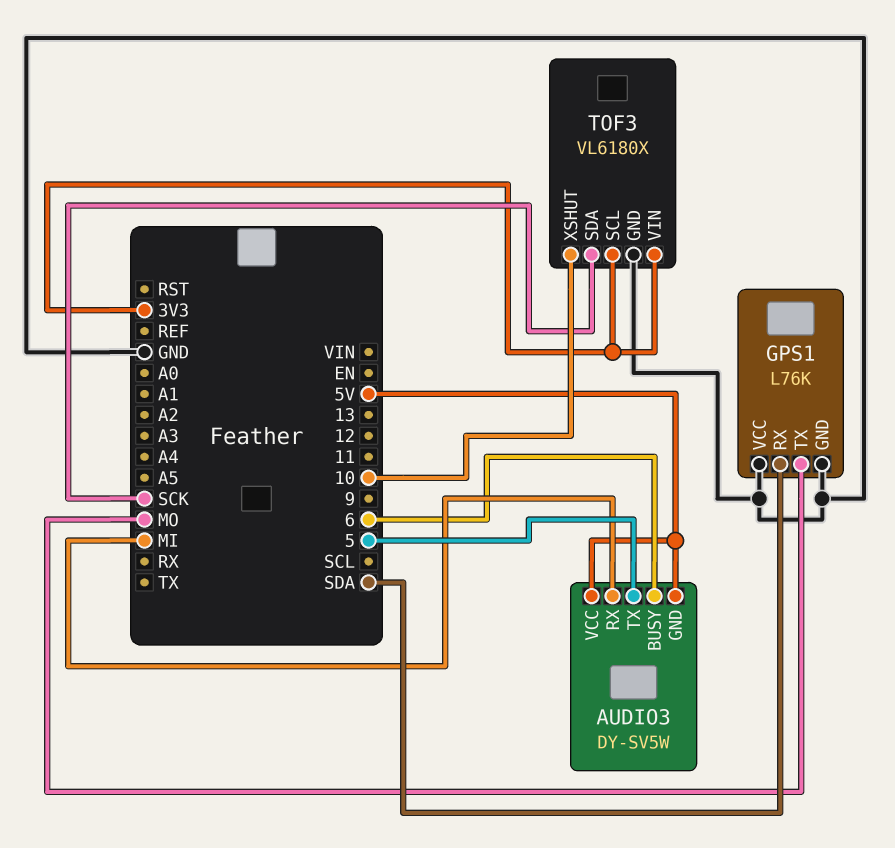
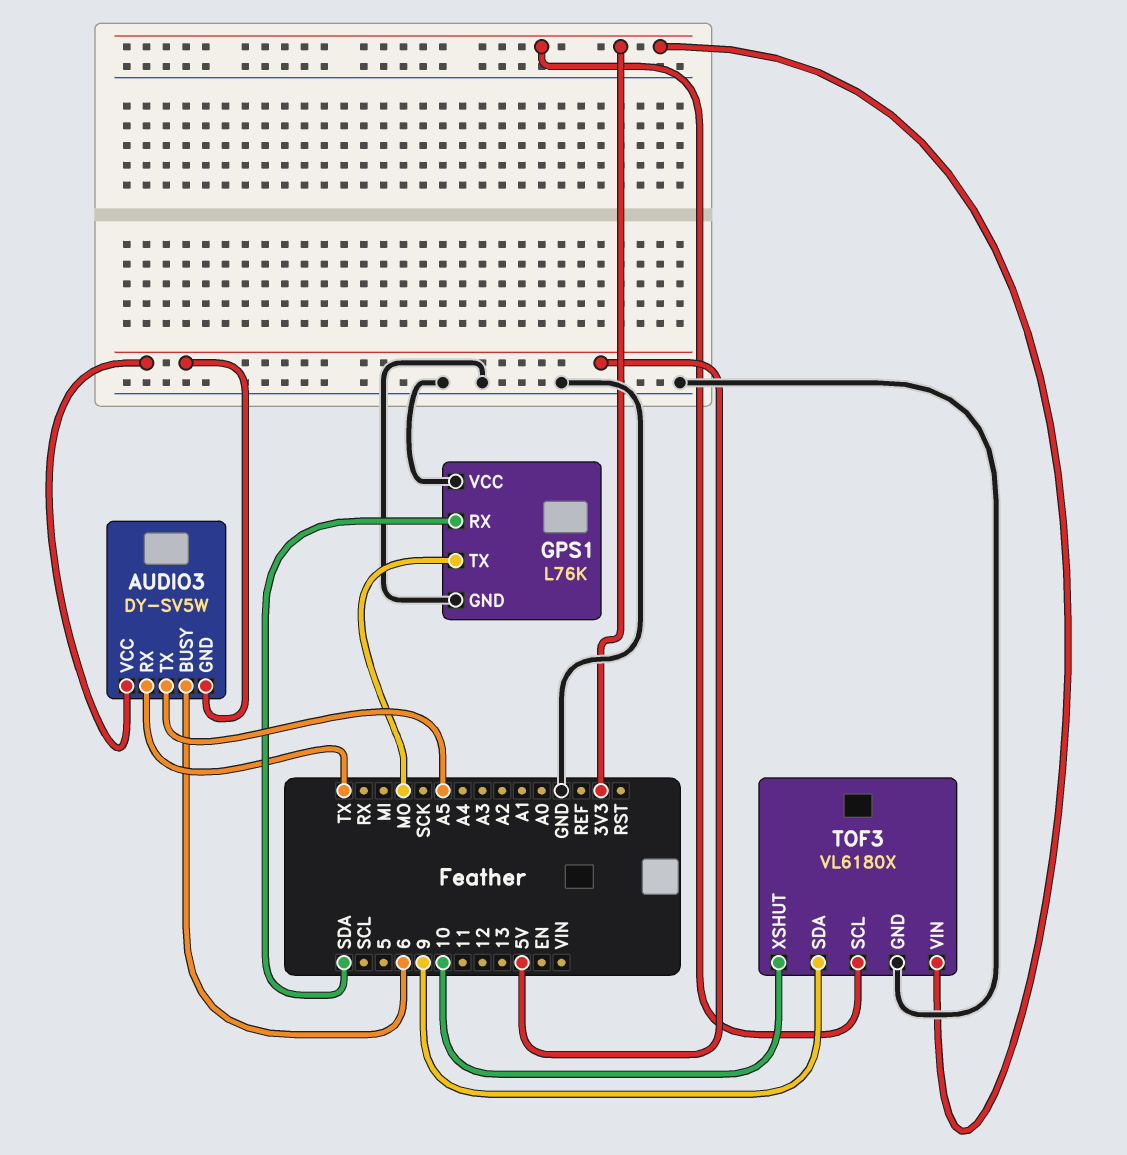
AUDIO3 pin RX: MI -> TX
AUDIO3 pin TX: 5 -> A5
TOF3 pin SDA: SCK -> 9

